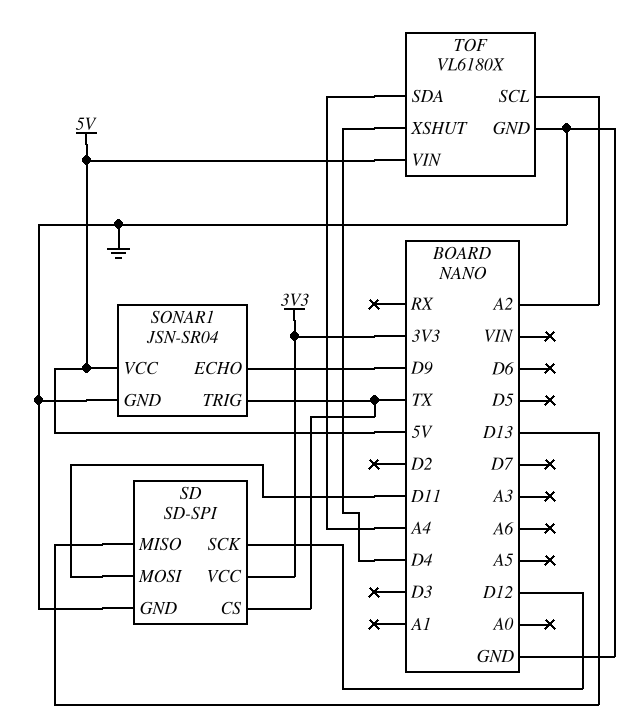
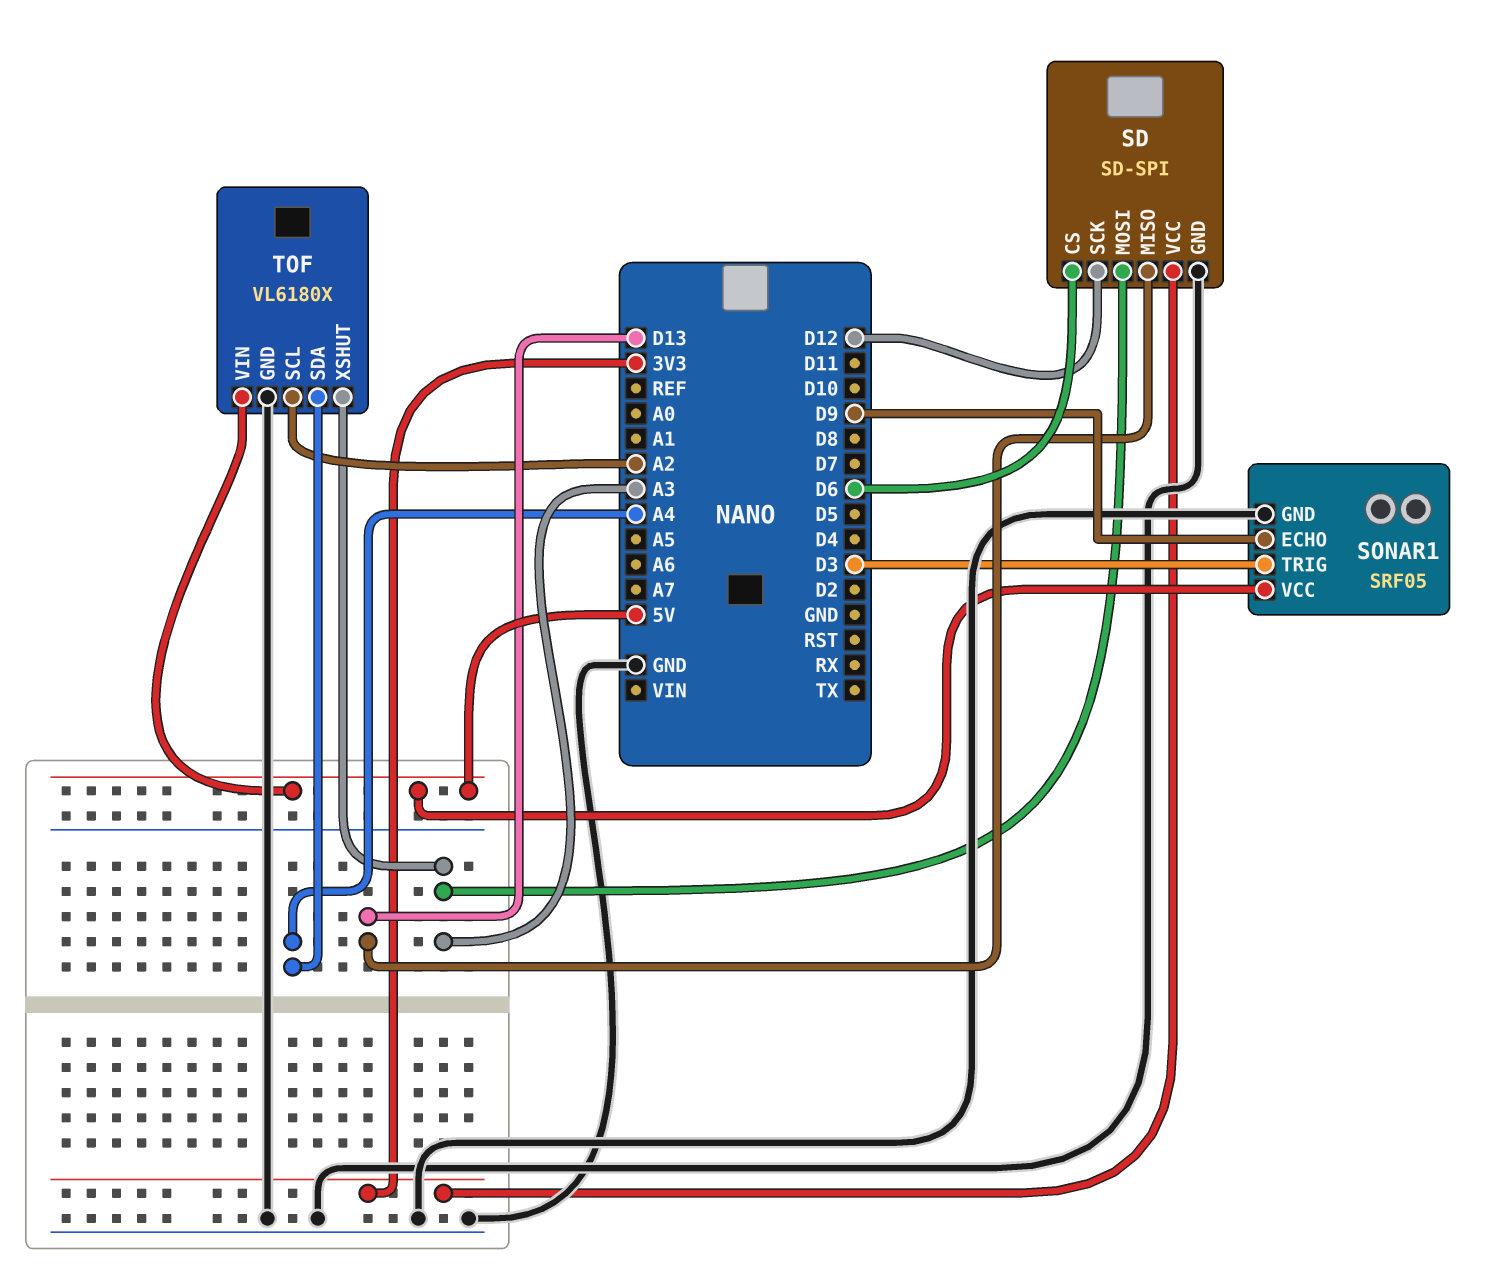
SD pin CS: TX -> D6
SD pin MOSI: D11 -> A3
SONAR1: JSN-SR04 -> SRF05
SONAR1 pin TRIG: TX -> D3
TOF pin XSHUT: D4 -> A3

